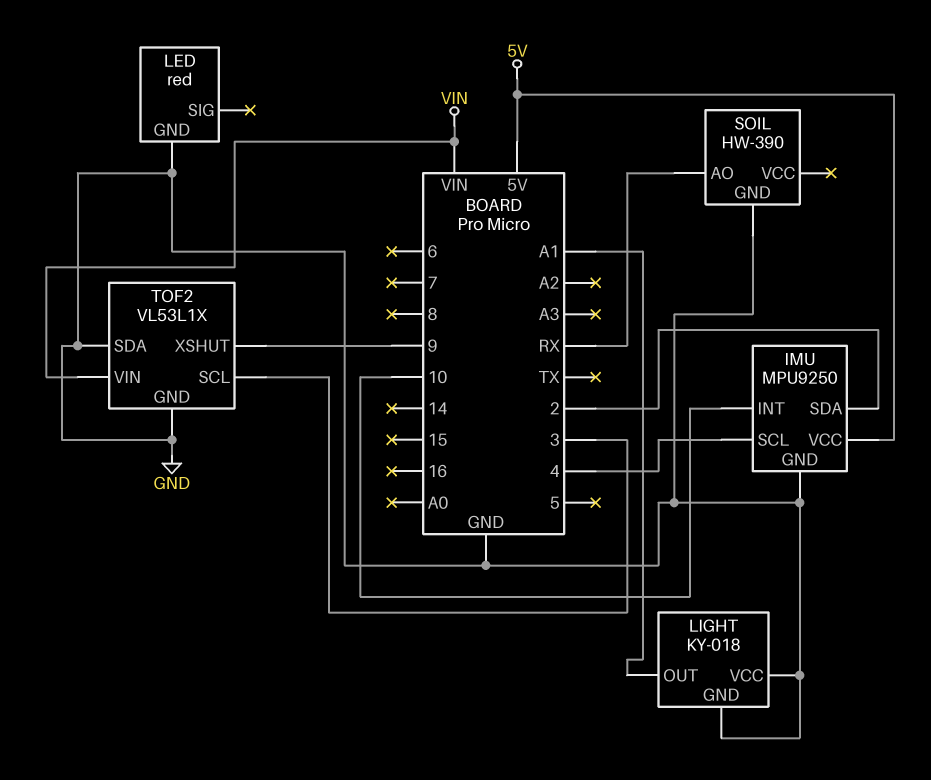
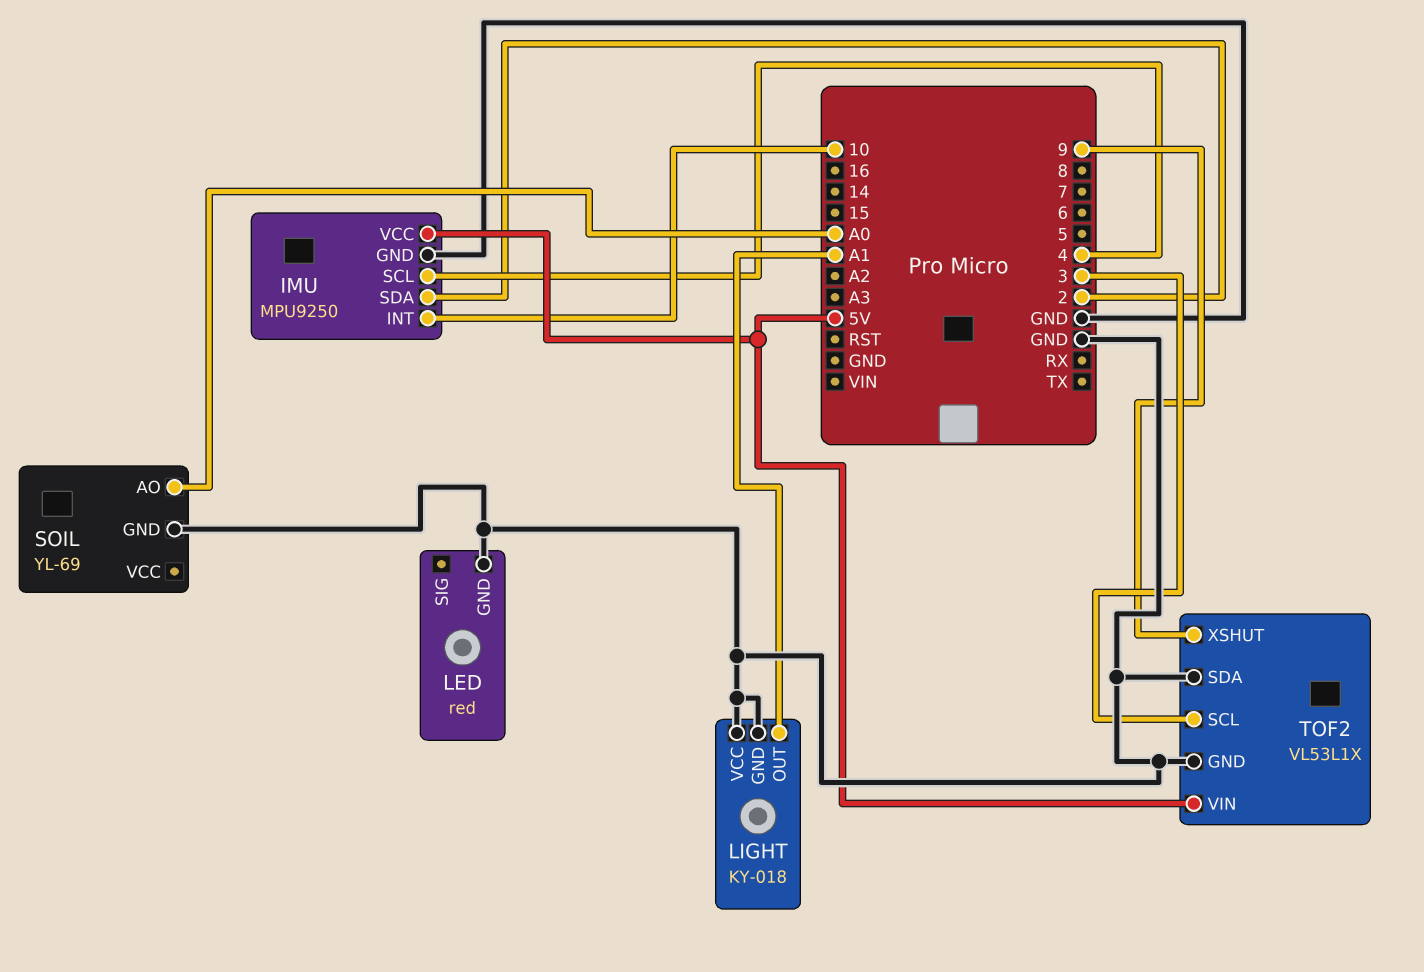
SOIL: HW-390 -> YL-69
SOIL pin AO: RX -> A0
TOF2 pin VIN: VIN -> 5V

